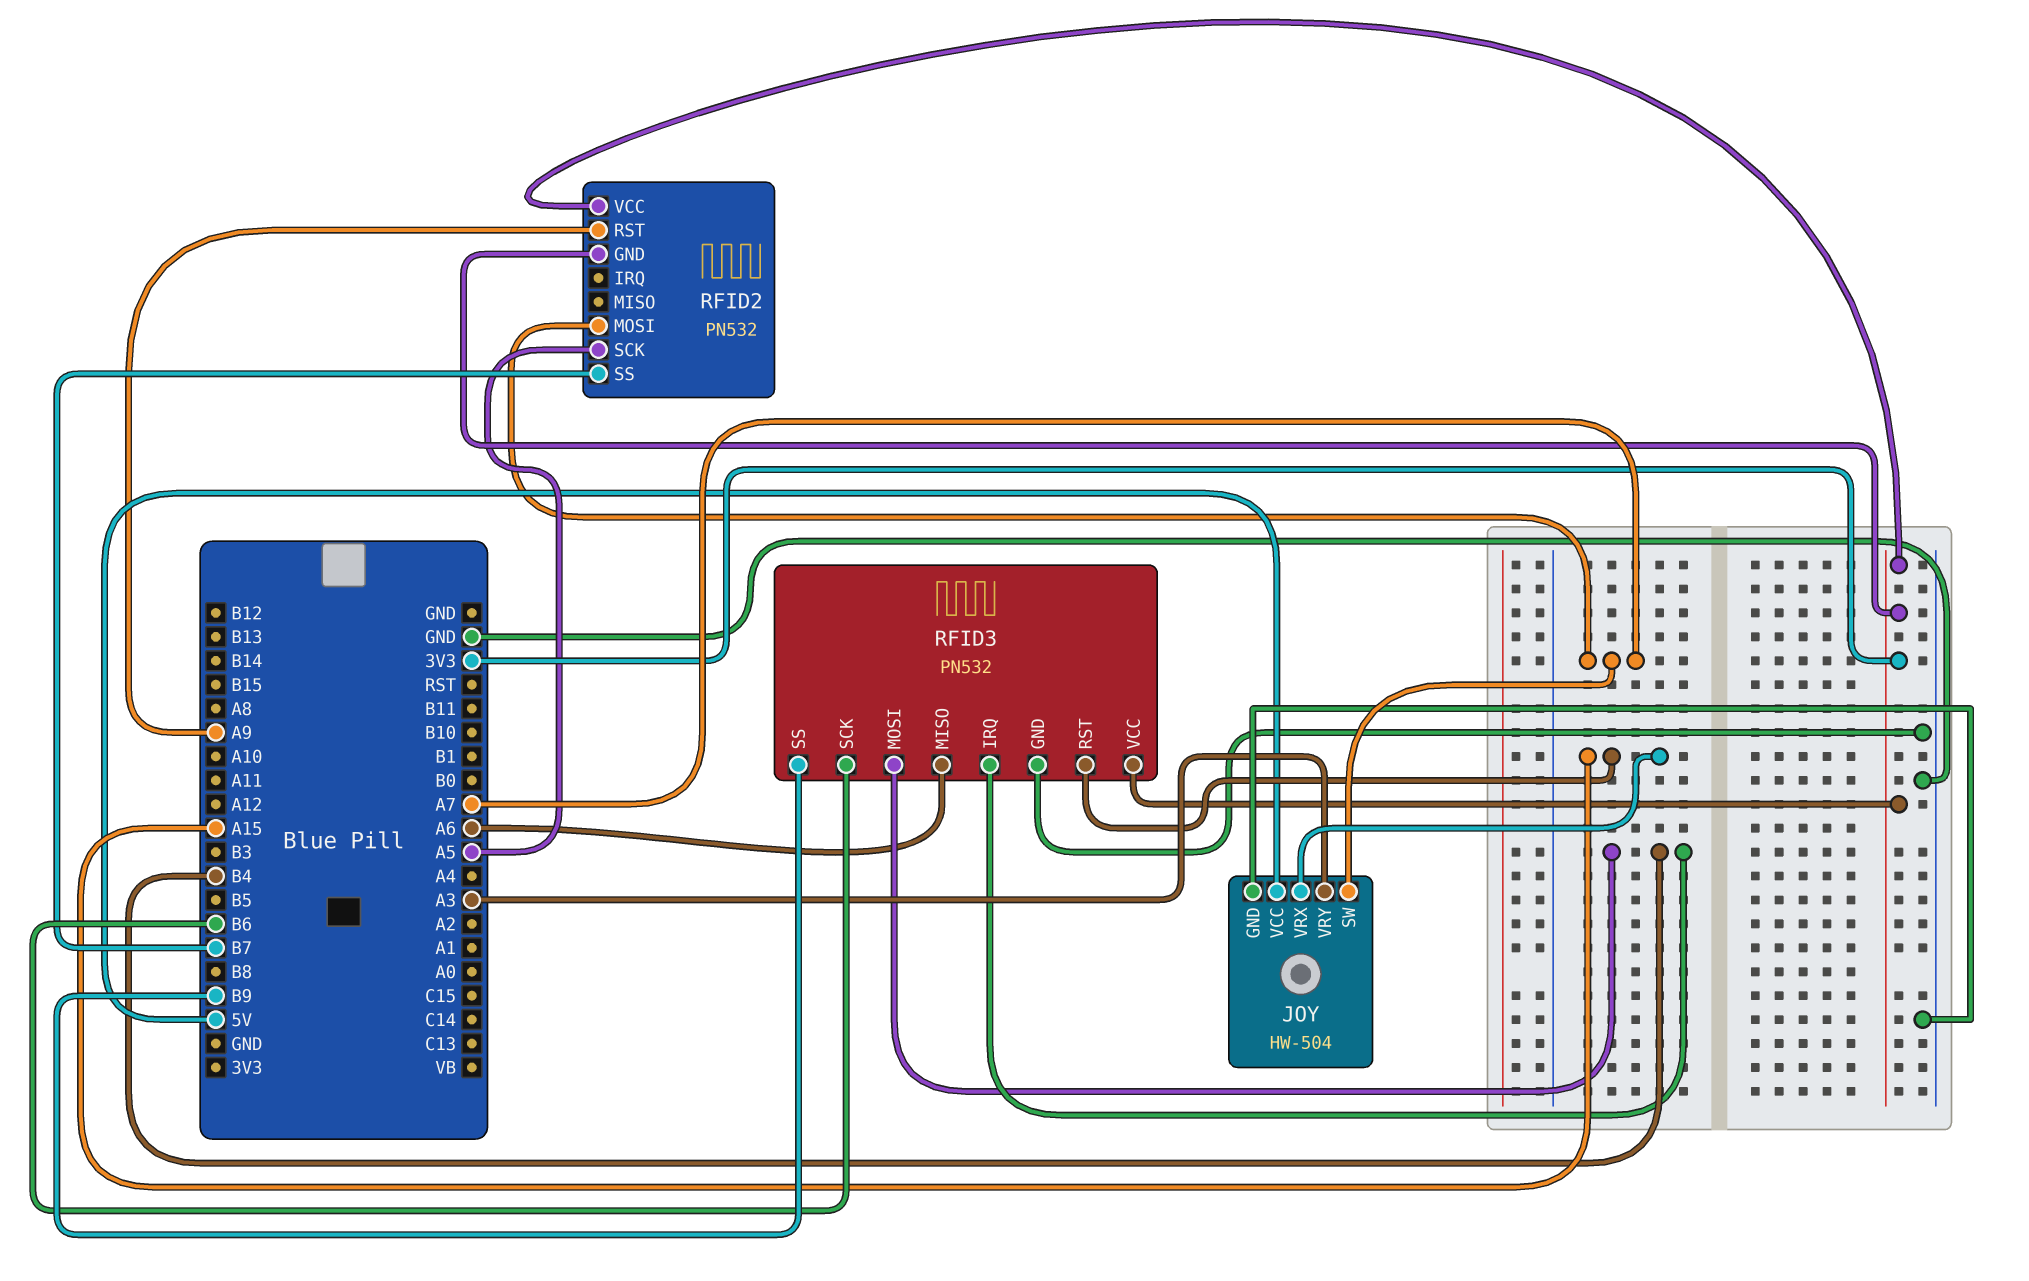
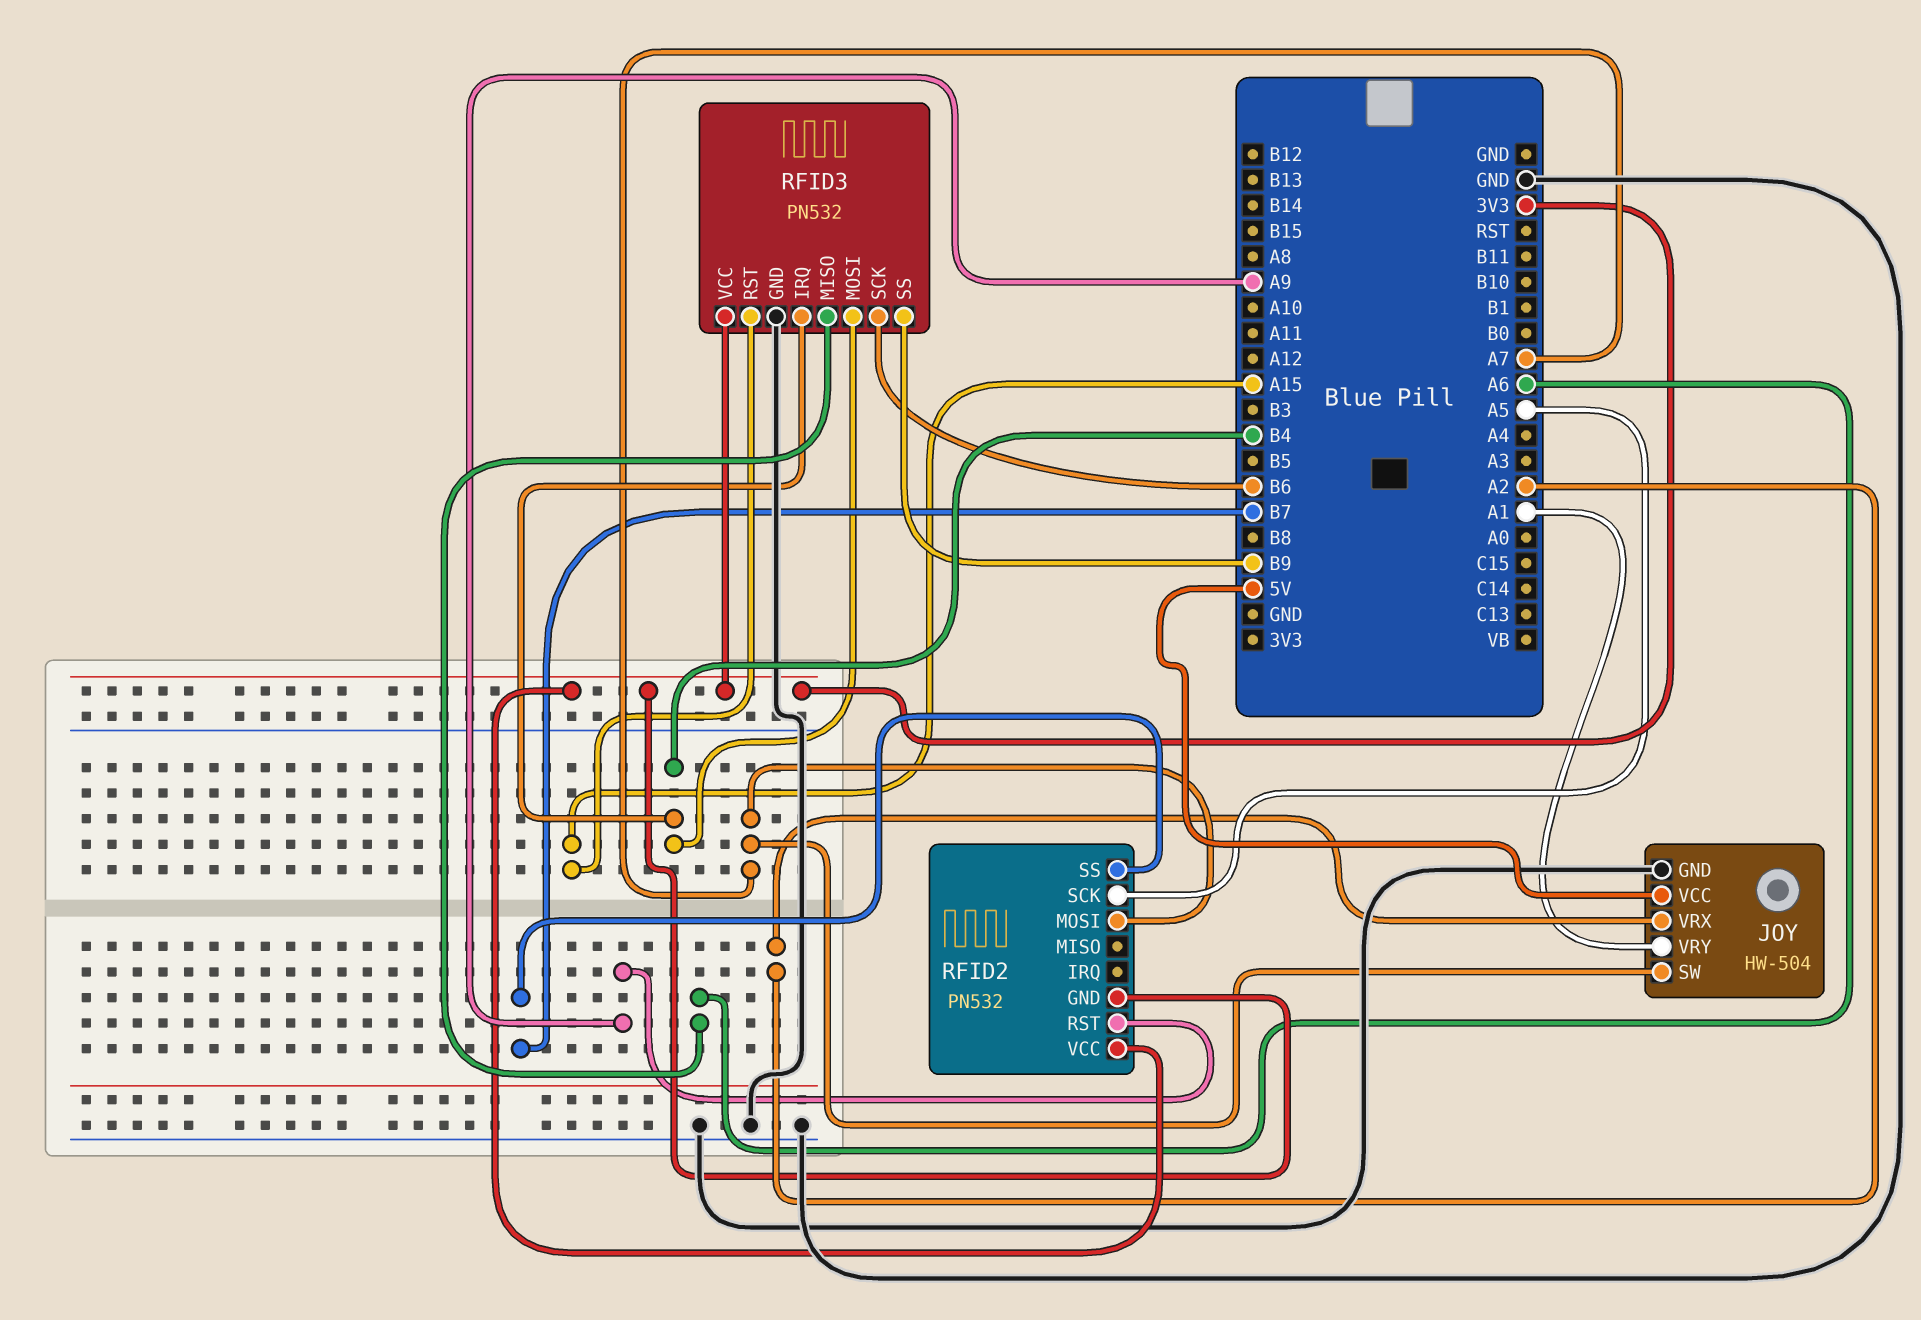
JOY pin VRX: A15 -> A2
JOY pin VRY: A3 -> A1

